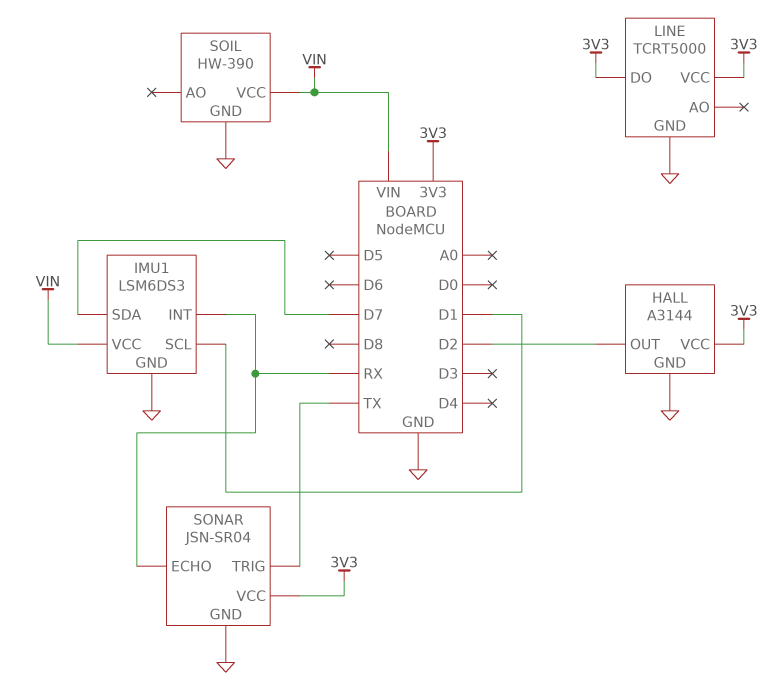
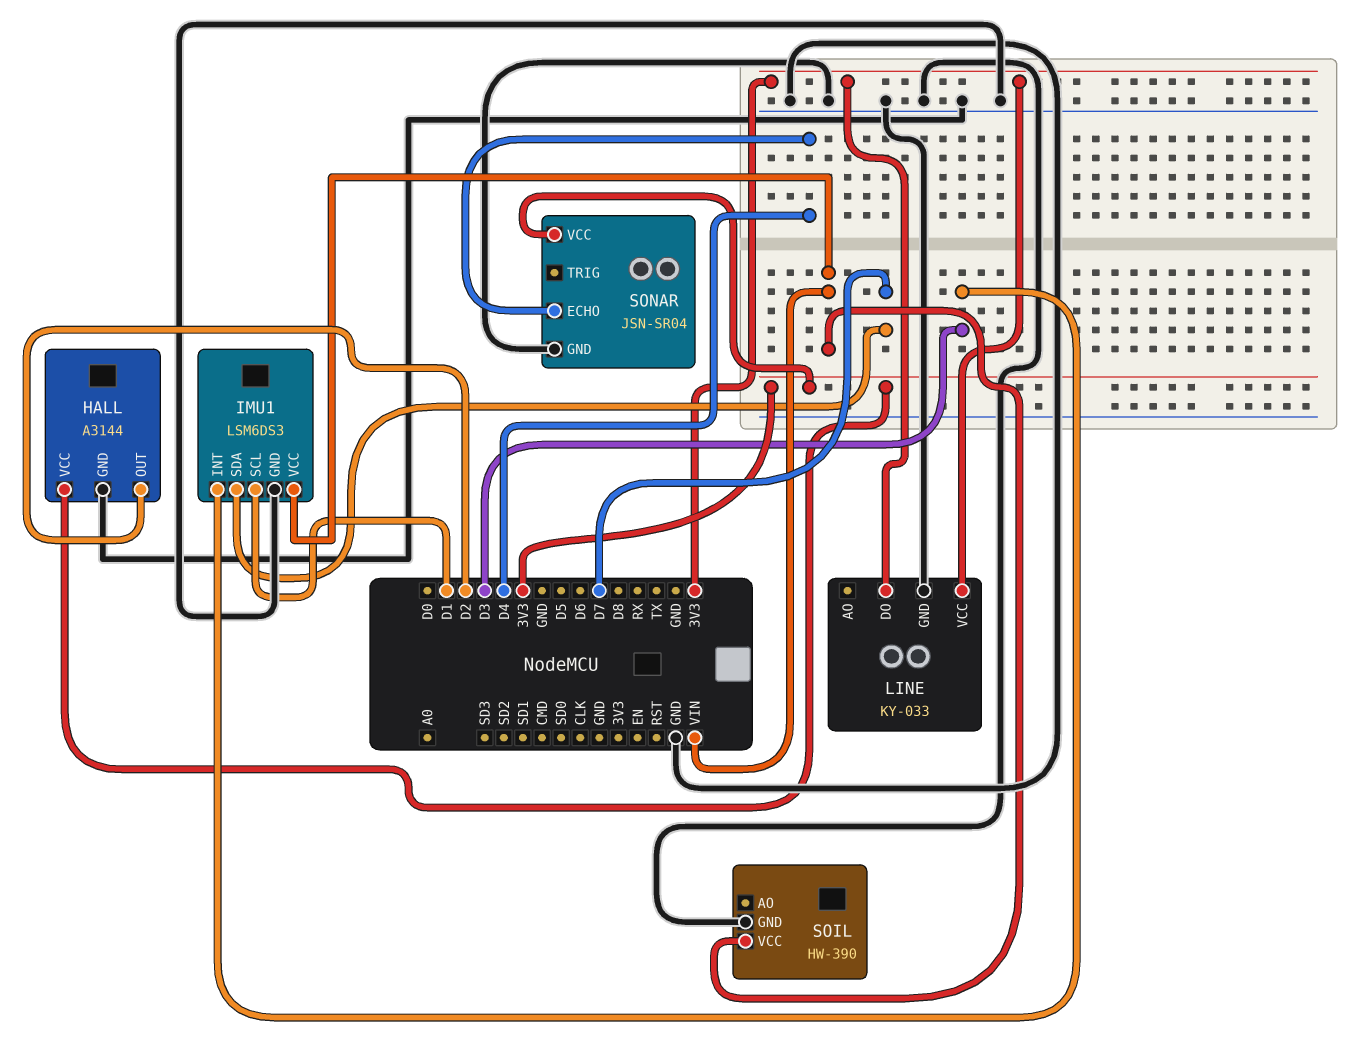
IMU1 pin INT: RX -> D3
LINE: TCRT5000 -> KY-033
SONAR pin ECHO: RX -> D4
SONAR pin TRIG: TX -> none

